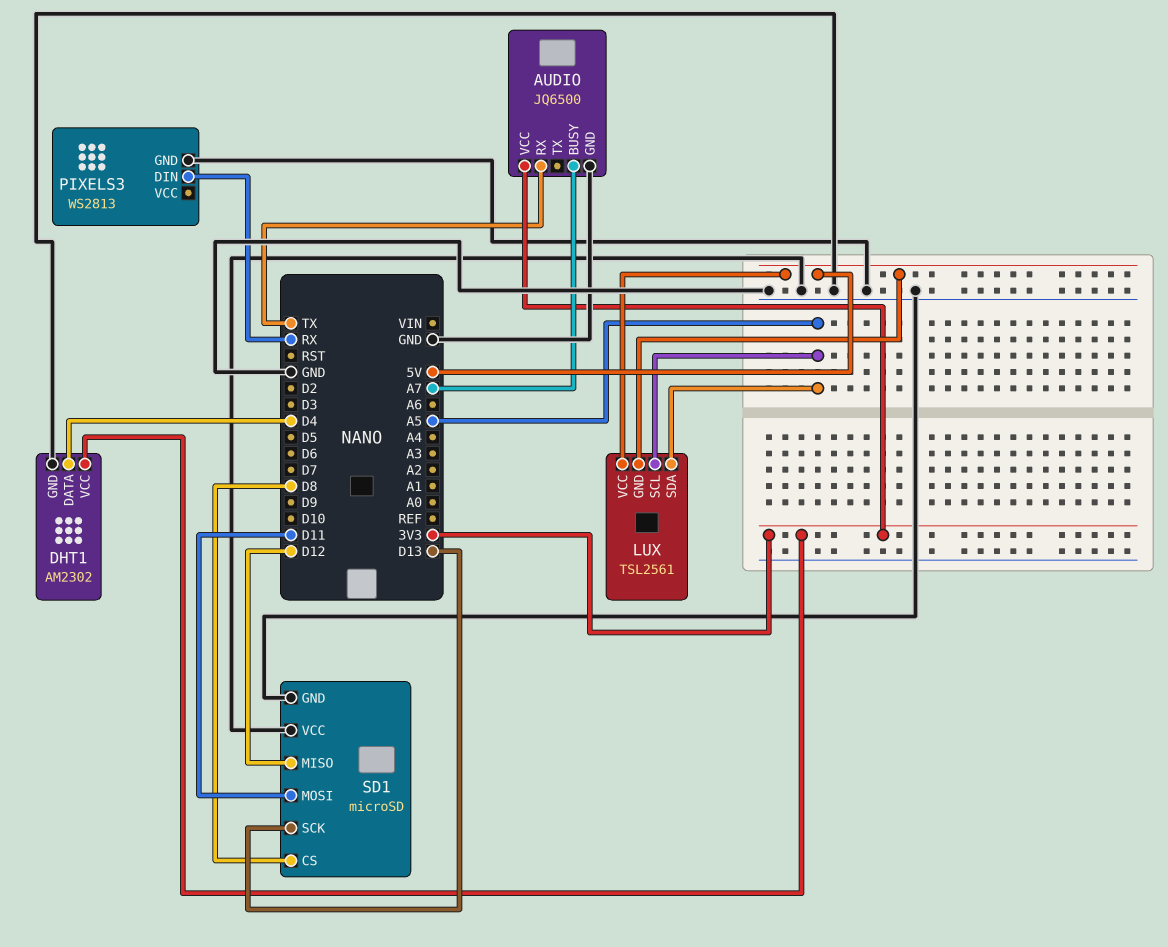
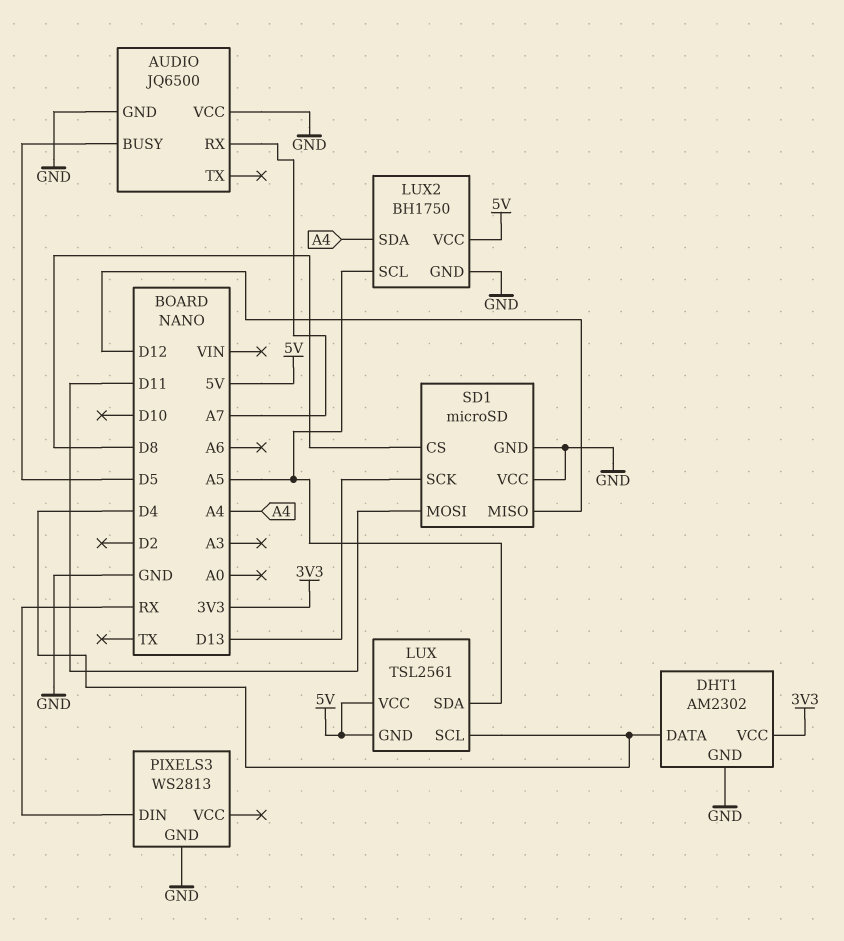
AUDIO pin BUSY: A7 -> D5
AUDIO pin RX: TX -> A7
AUDIO pin VCC: 3V3 -> GND
LUX pin SCL: A5 -> D4
LUX2: none -> BH1750
LUX2 pin GND: none -> GND
LUX2 pin SCL: none -> A5
LUX2 pin SDA: none -> A4
LUX2 pin VCC: none -> 5V

